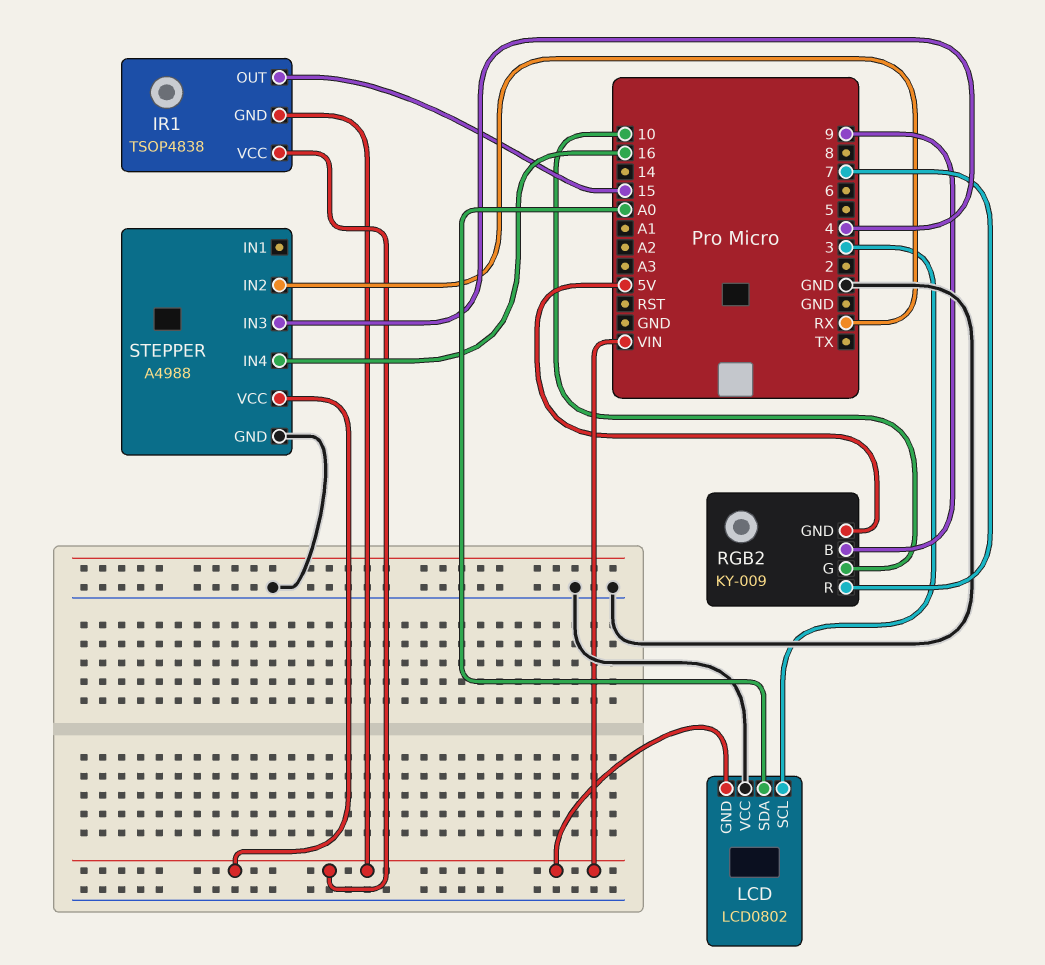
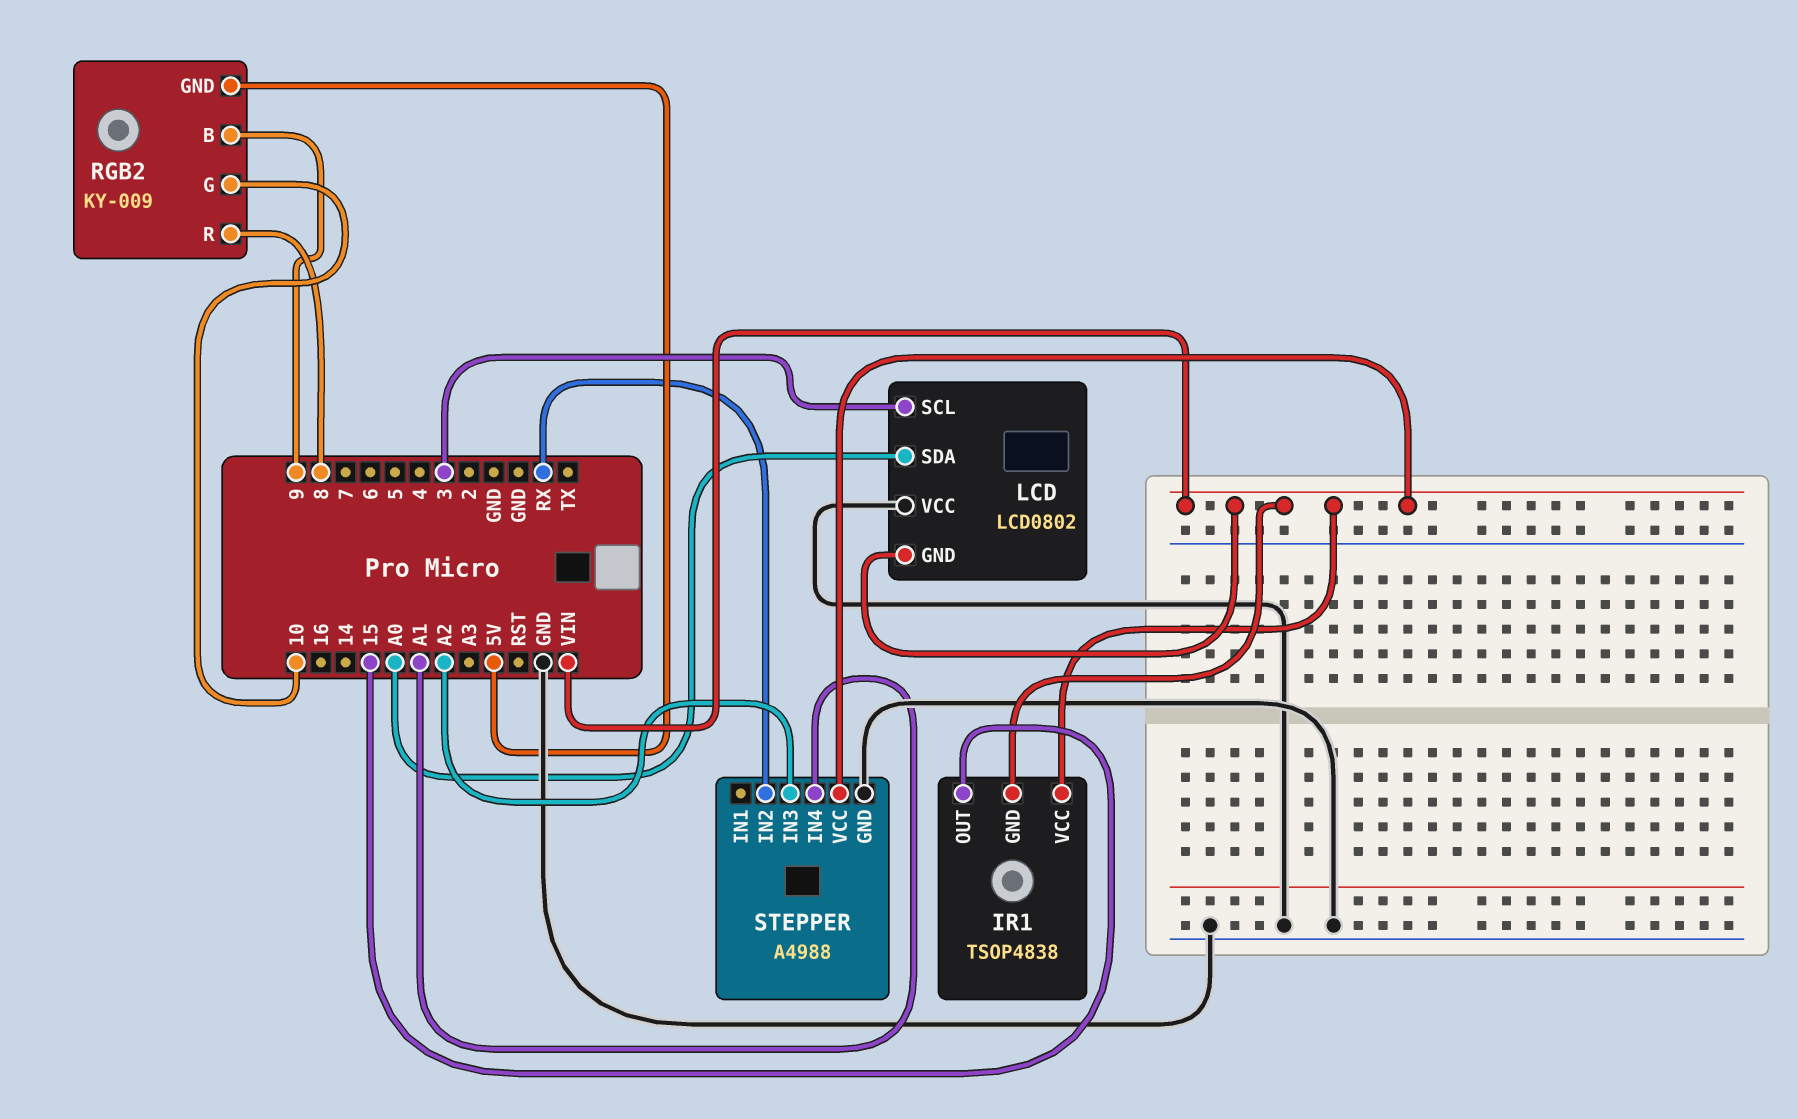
RGB2 pin R: 7 -> 8
STEPPER pin IN3: 4 -> A2
STEPPER pin IN4: 16 -> A1

